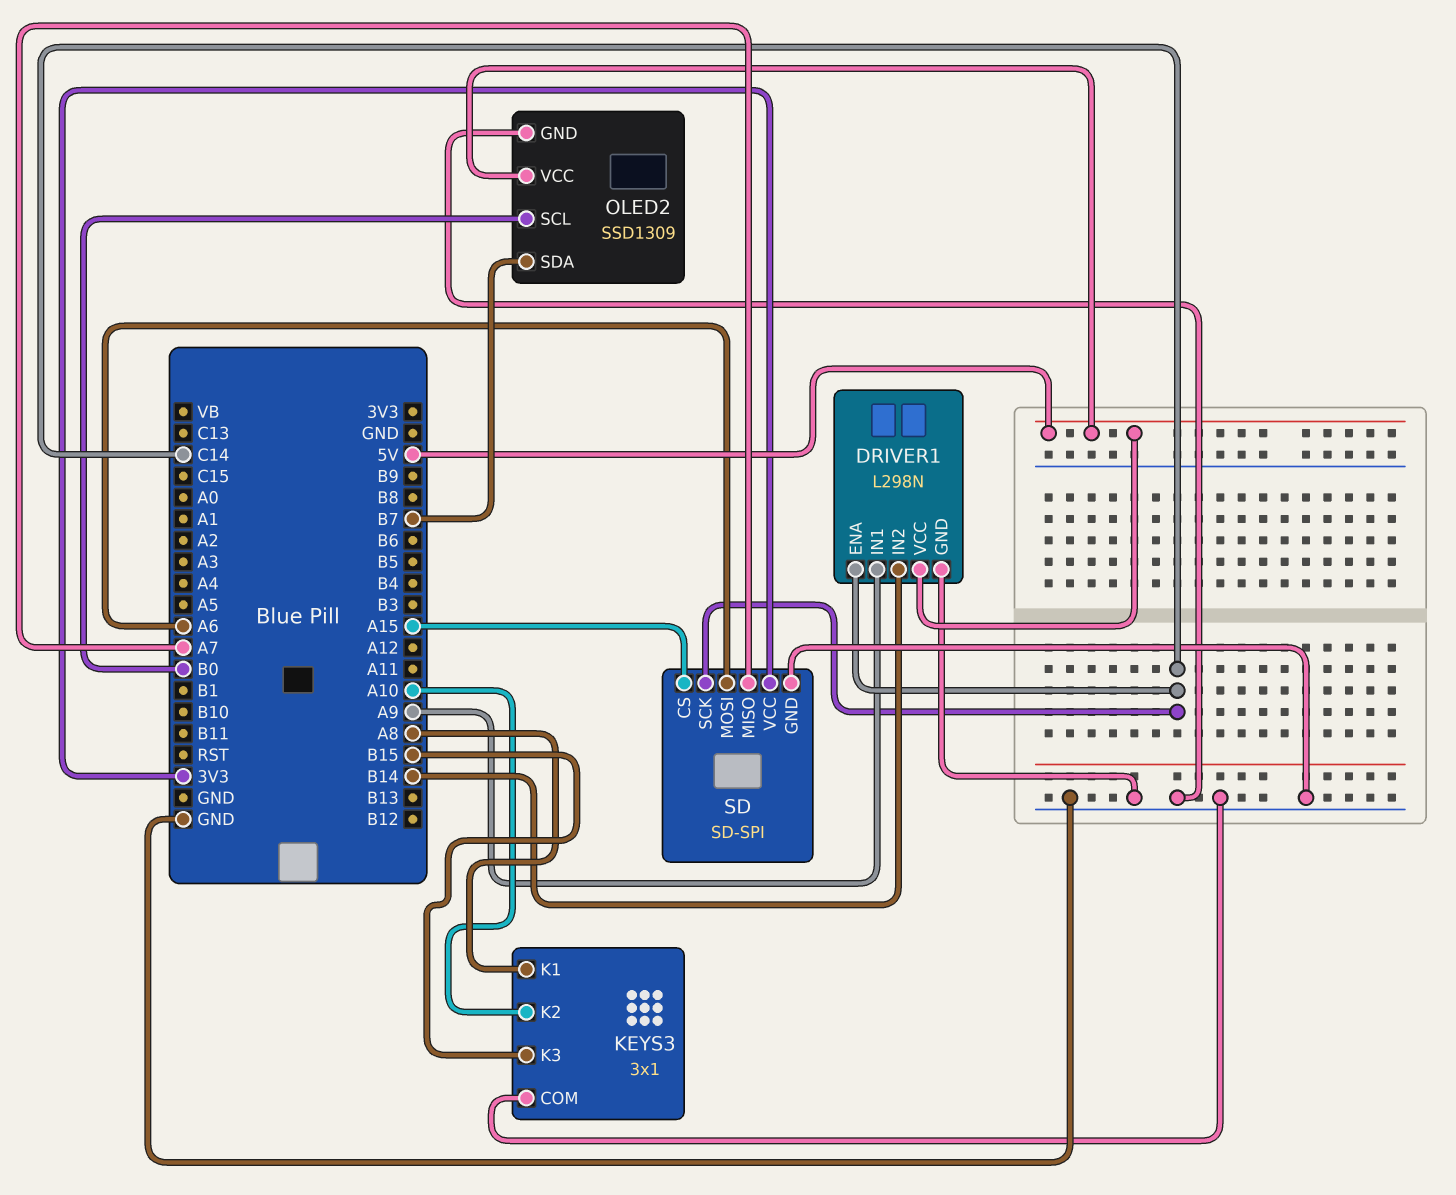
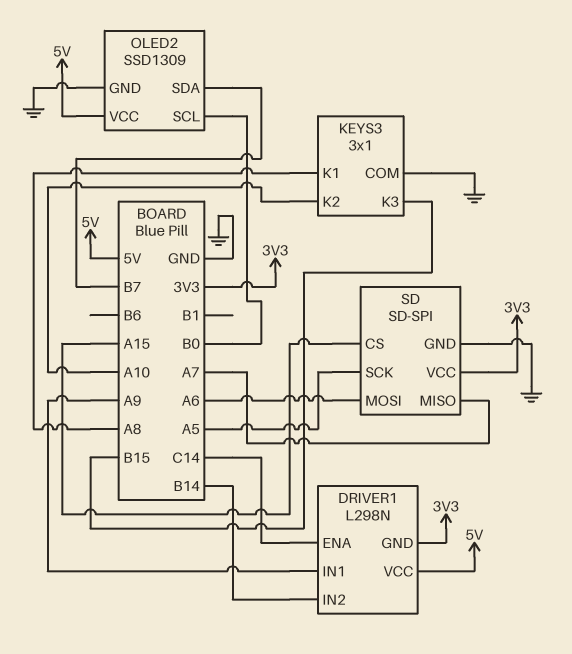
DRIVER1 pin GND: GND -> 3V3
SD pin SCK: C14 -> A5

